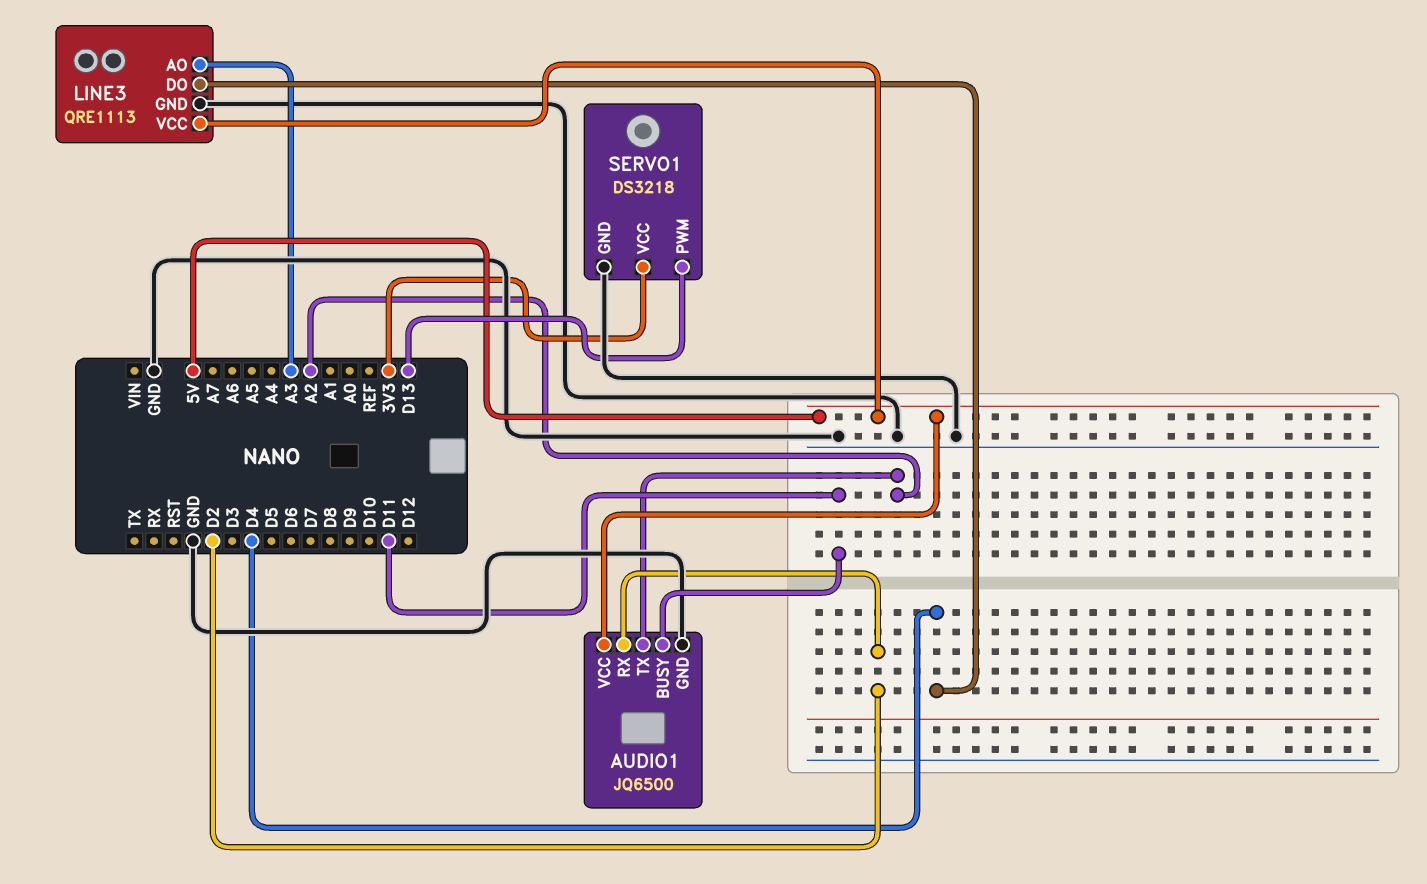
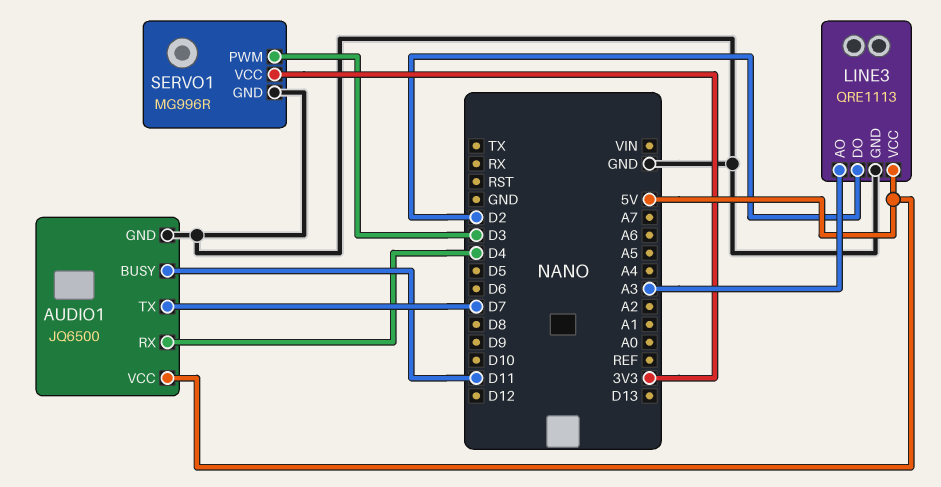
AUDIO1 pin RX: D2 -> D4
AUDIO1 pin TX: A2 -> D7
LINE3 pin DO: D4 -> D2
SERVO1: DS3218 -> MG996R
SERVO1 pin PWM: D13 -> D3

